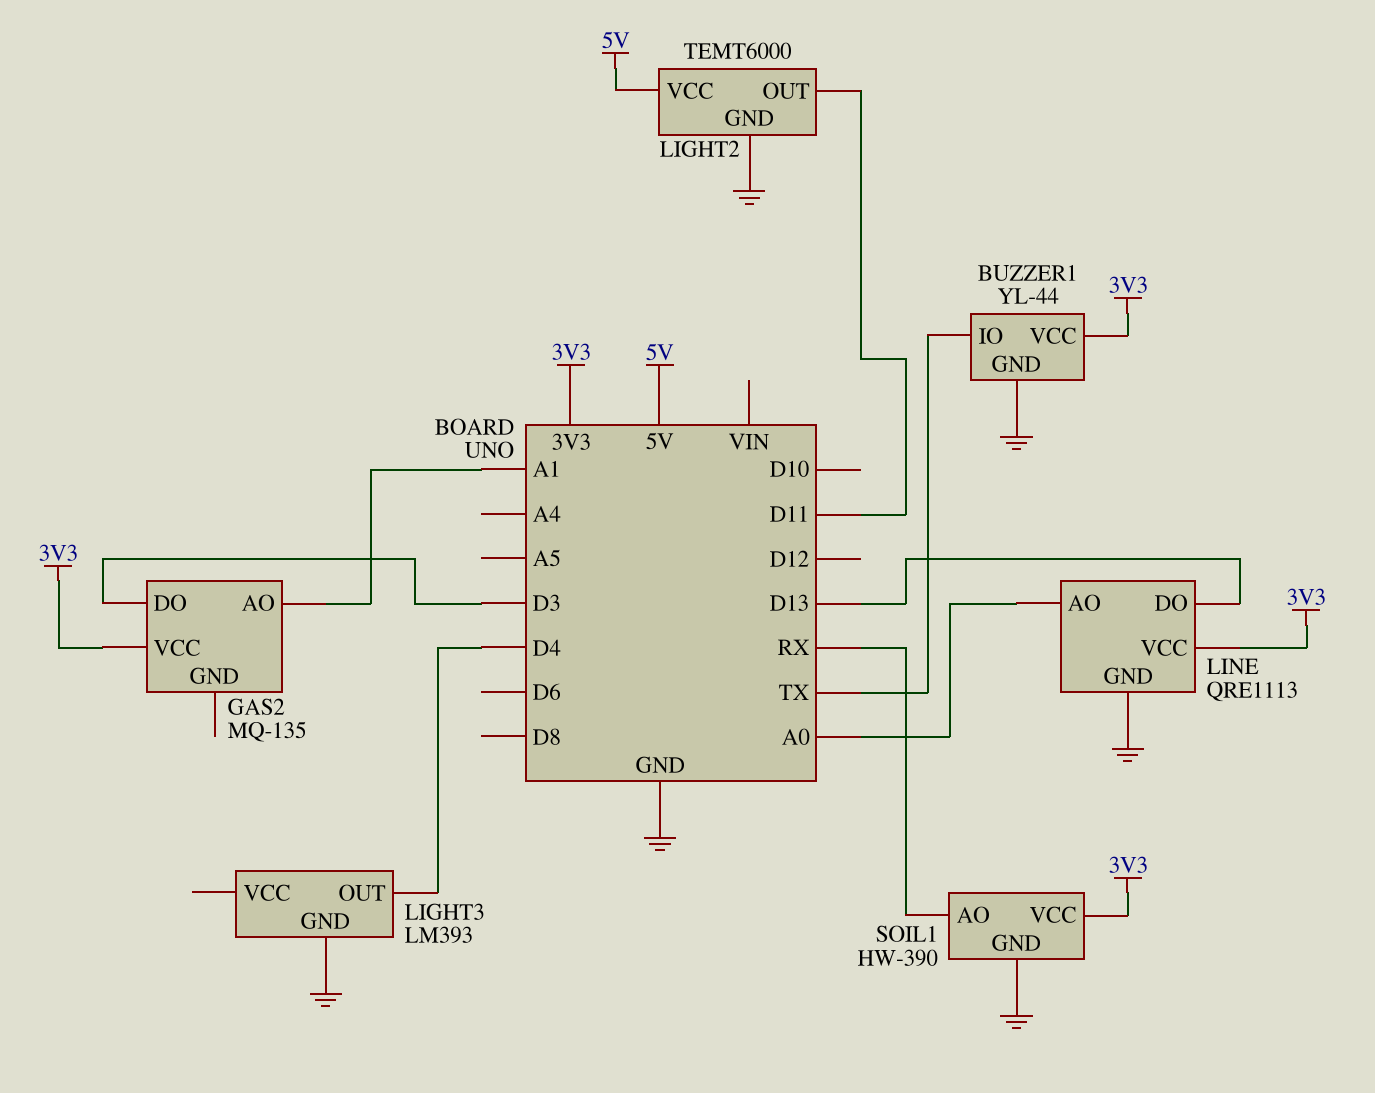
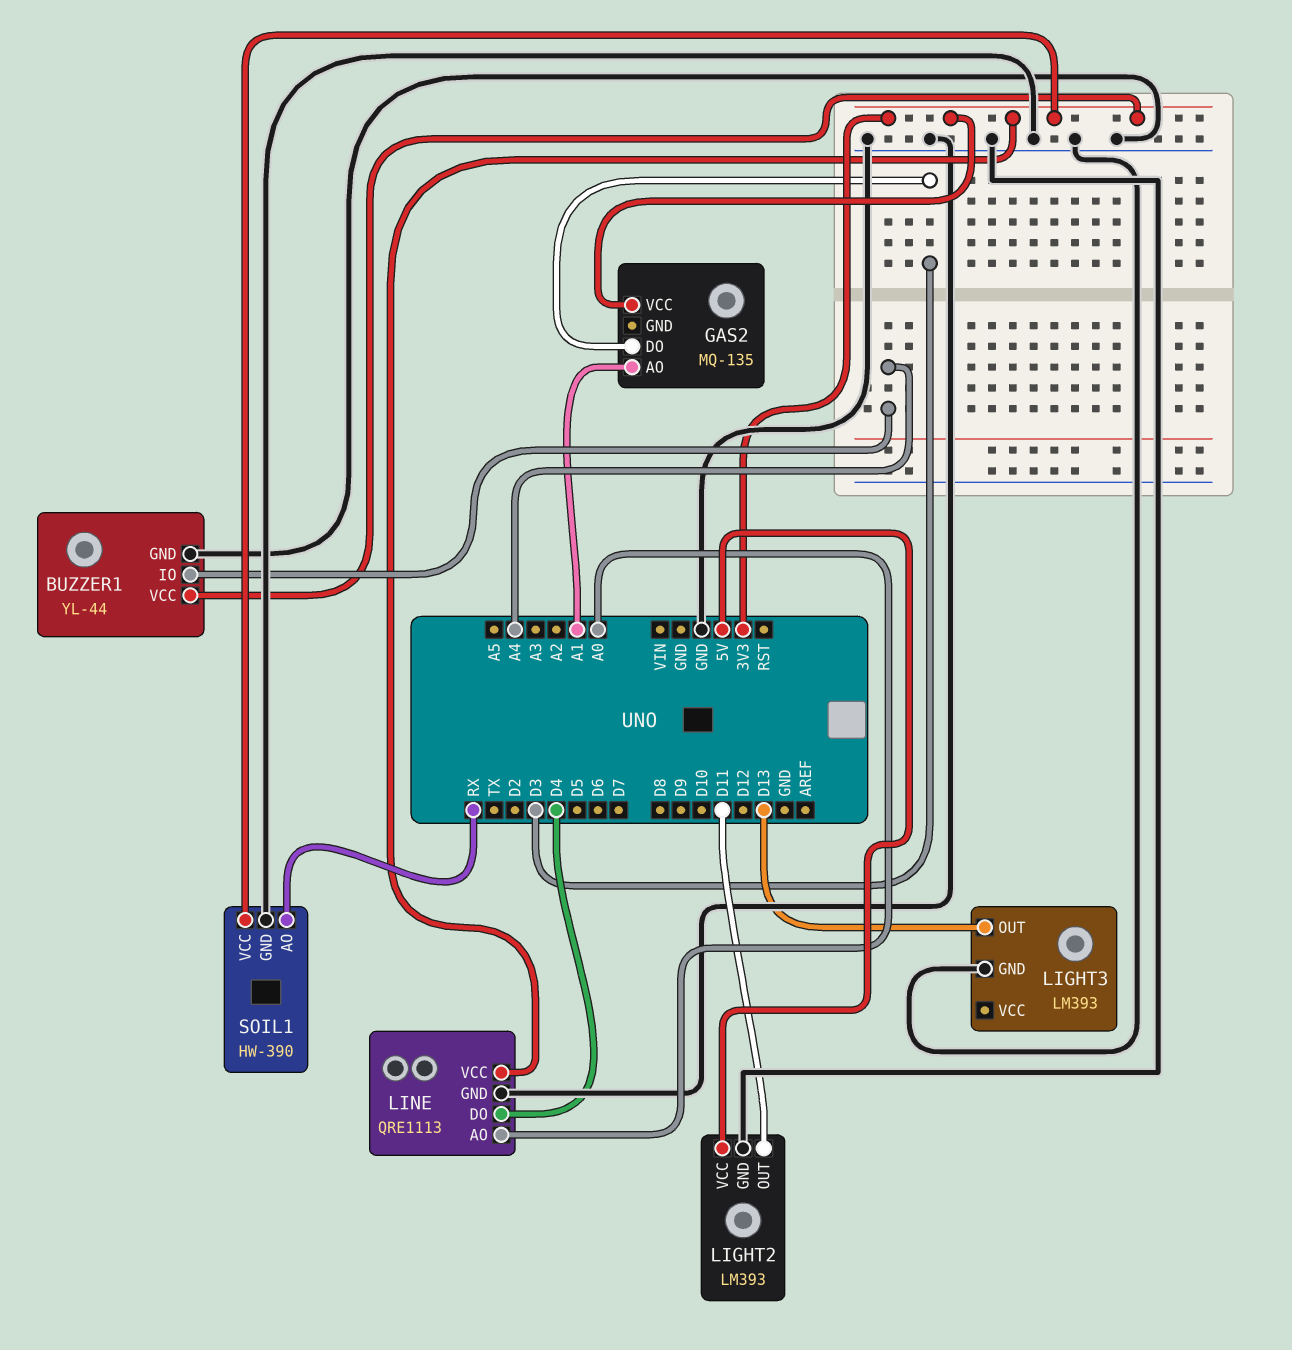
BUZZER1 pin IO: TX -> A4
LIGHT2: TEMT6000 -> LM393
LIGHT3 pin OUT: D4 -> D13
LINE pin DO: D13 -> D4

